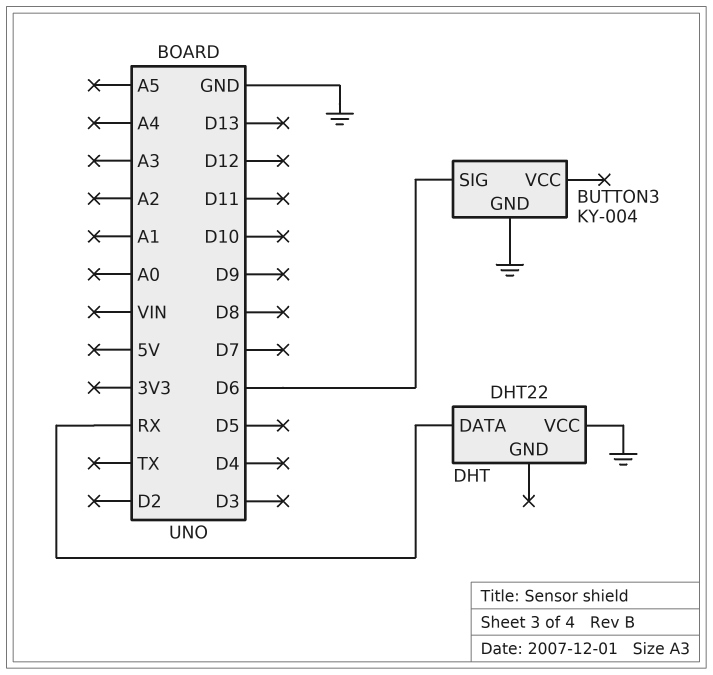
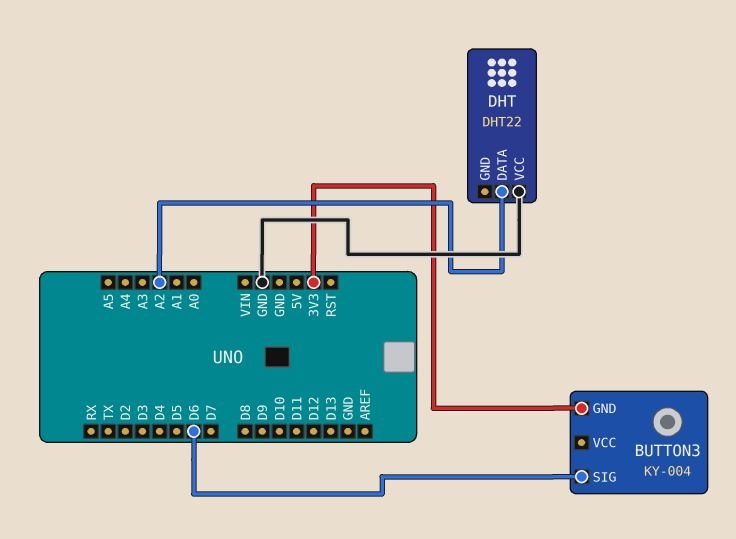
BUTTON3 pin GND: GND -> 3V3
DHT pin DATA: RX -> A2

